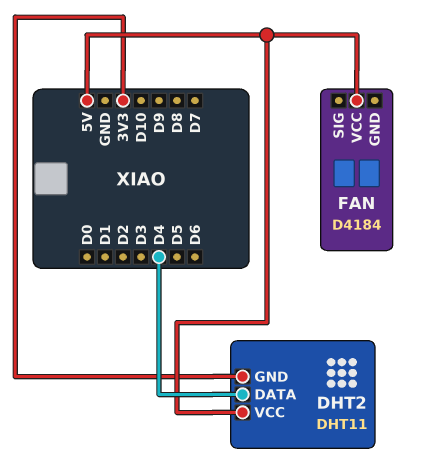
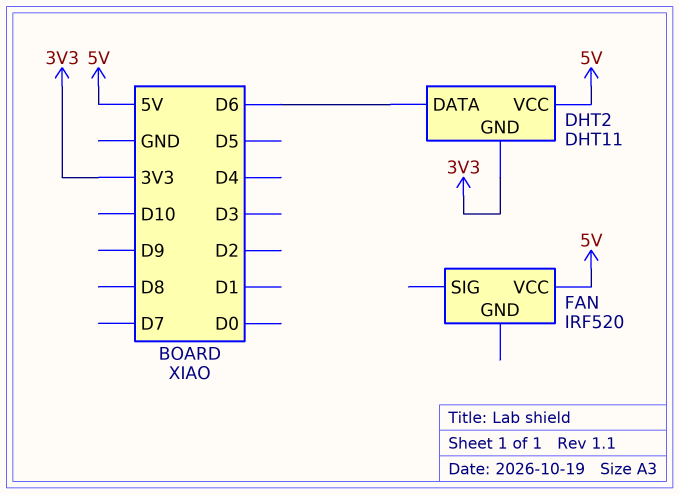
DHT2 pin DATA: D4 -> D6
FAN: D4184 -> IRF520

